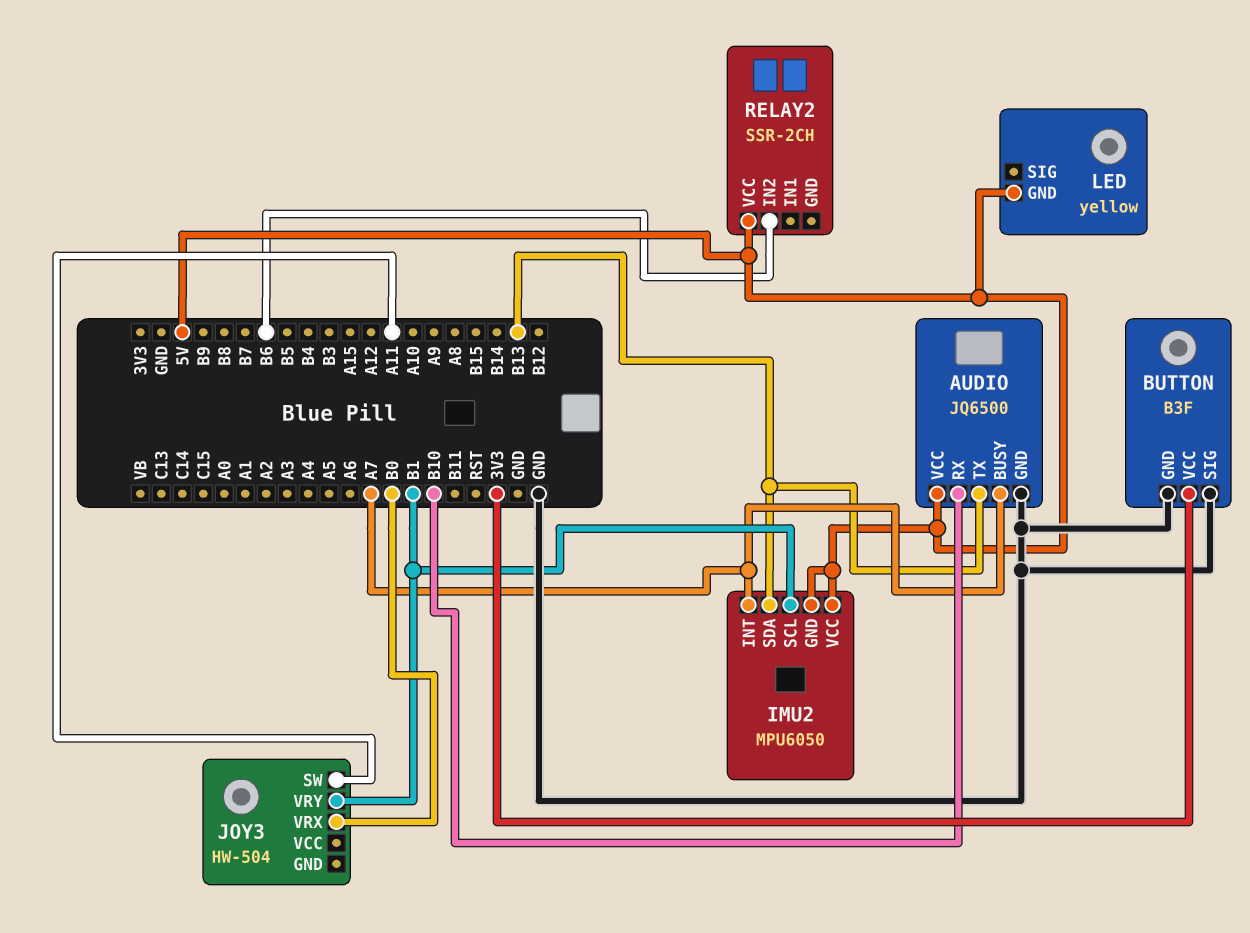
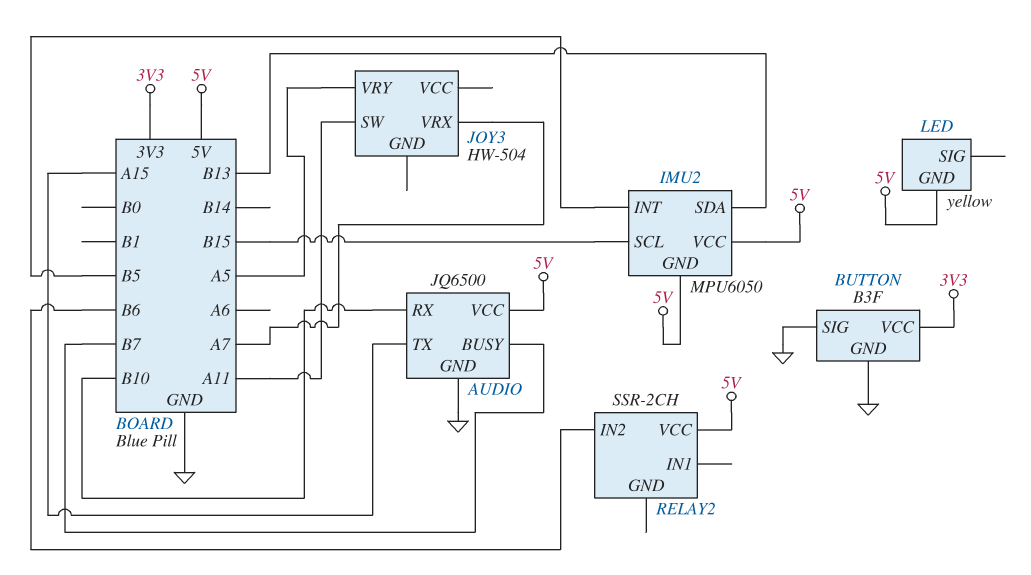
AUDIO pin BUSY: A7 -> B7
AUDIO pin TX: B13 -> A15
IMU2 pin INT: A7 -> B5
IMU2 pin SCL: B1 -> B15
JOY3 pin VRX: B0 -> A7
JOY3 pin VRY: B1 -> A5

